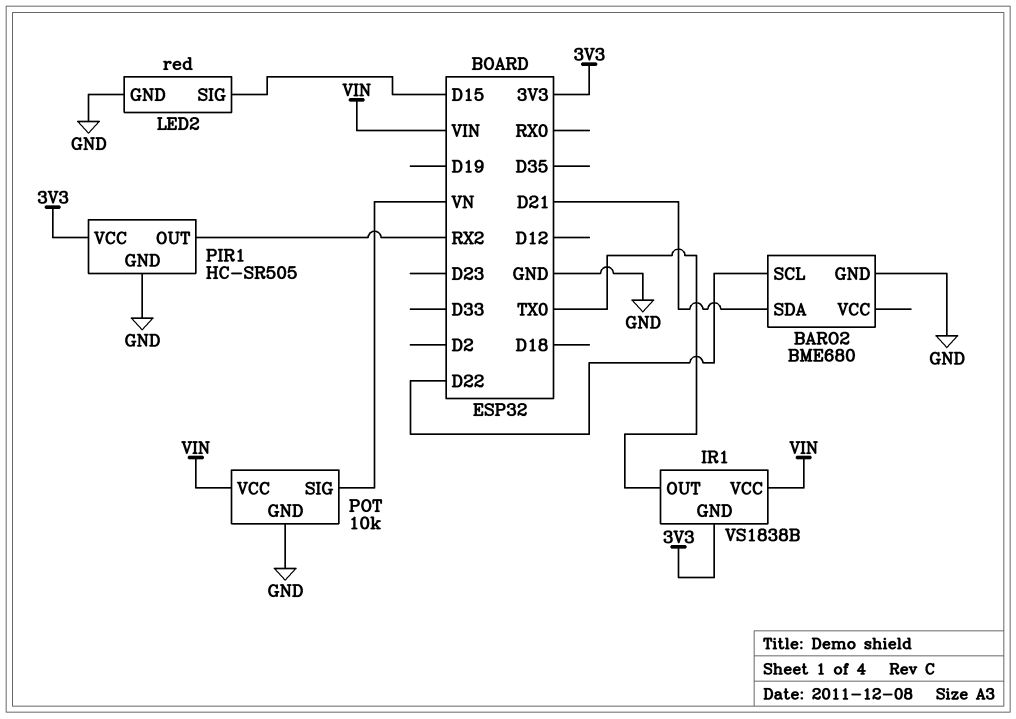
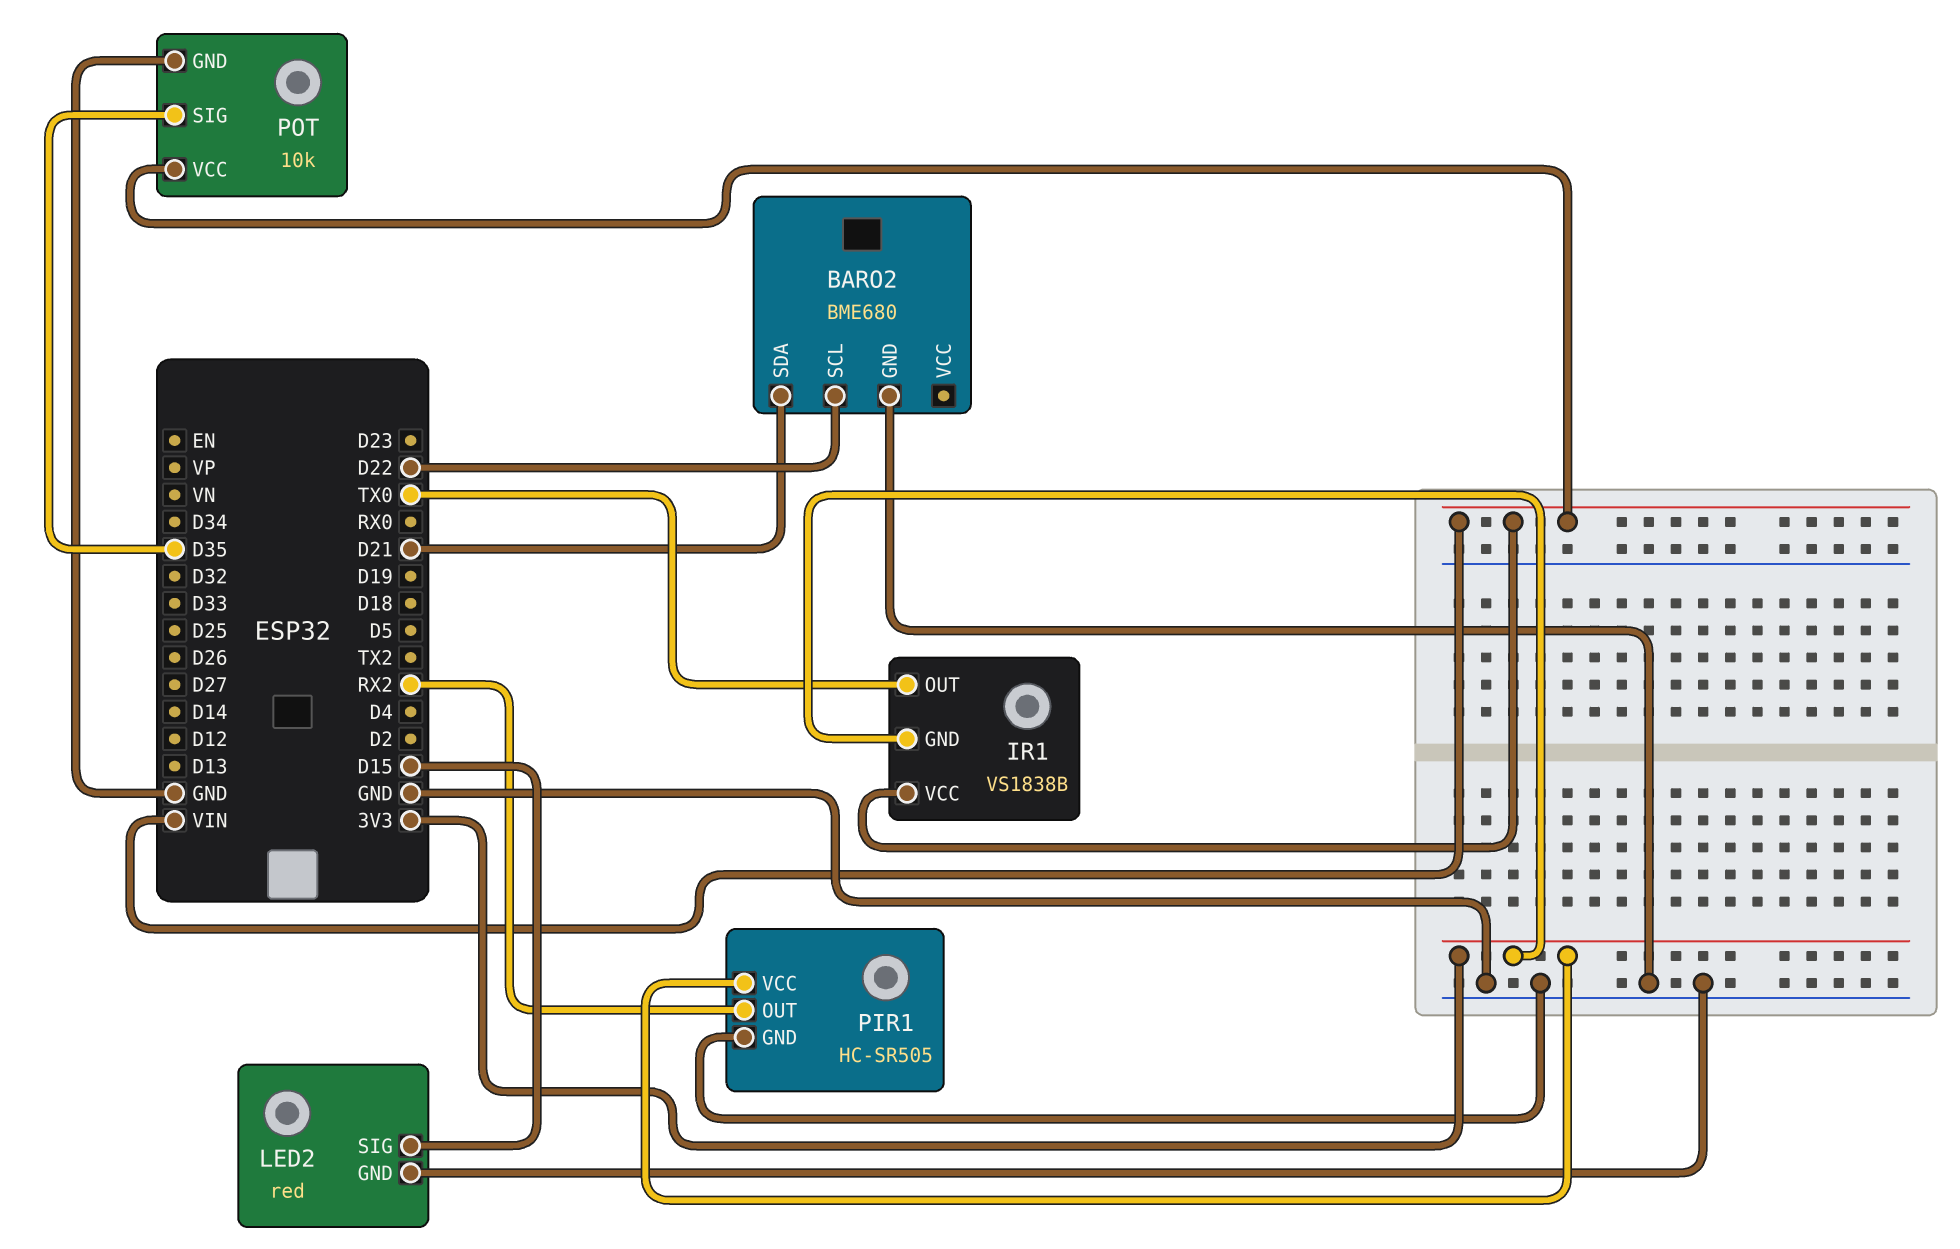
POT pin SIG: VN -> D35

